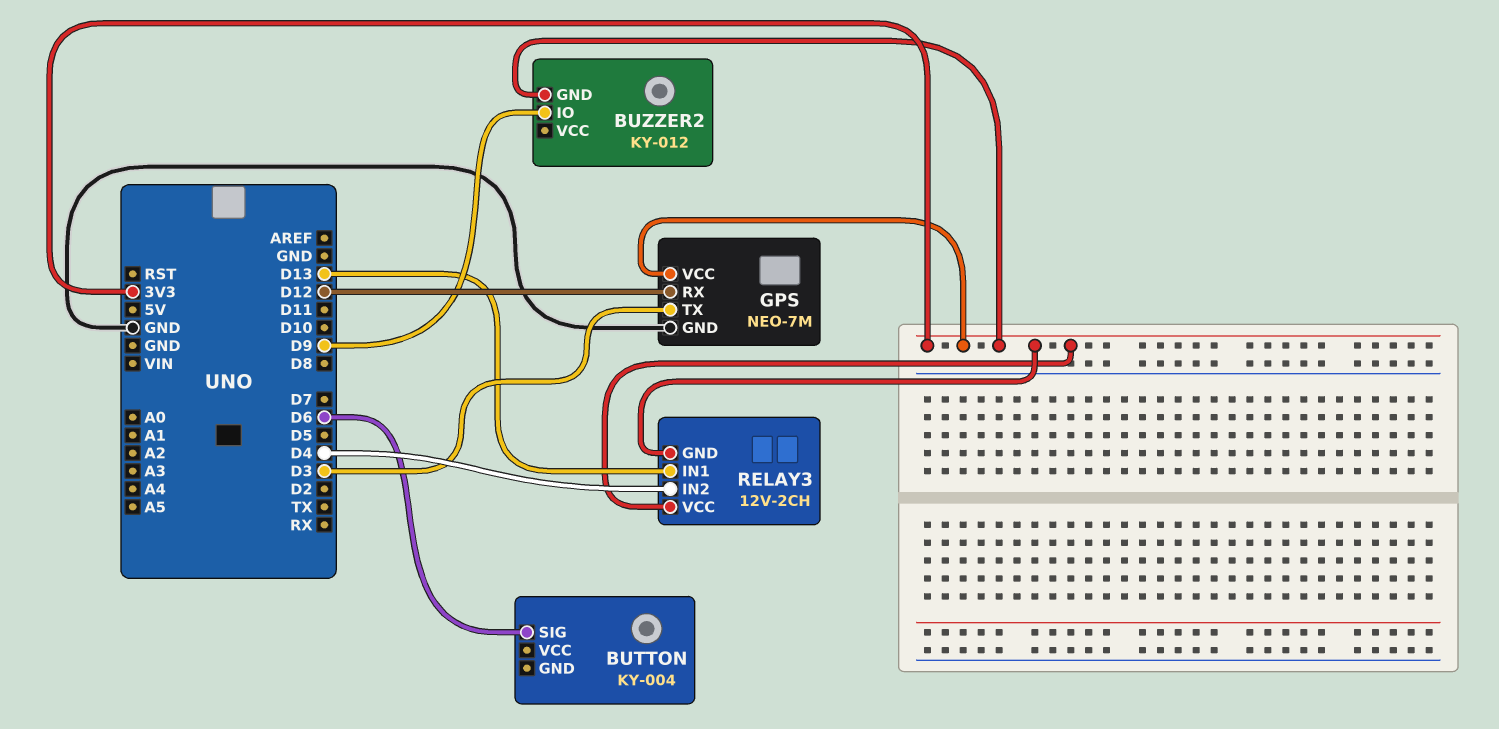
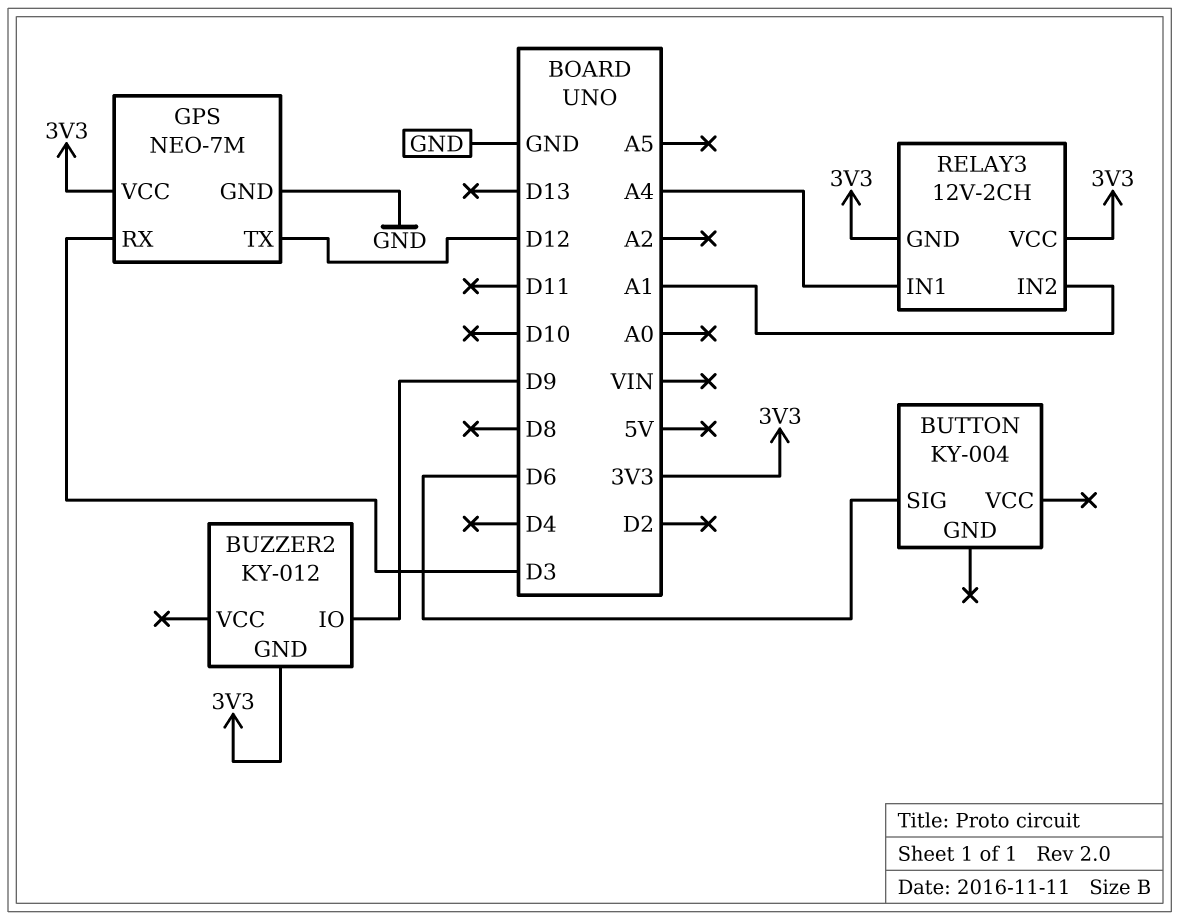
GPS pin RX: D12 -> D3
GPS pin TX: D3 -> D12
RELAY3 pin IN1: D13 -> A4
RELAY3 pin IN2: D4 -> A1

